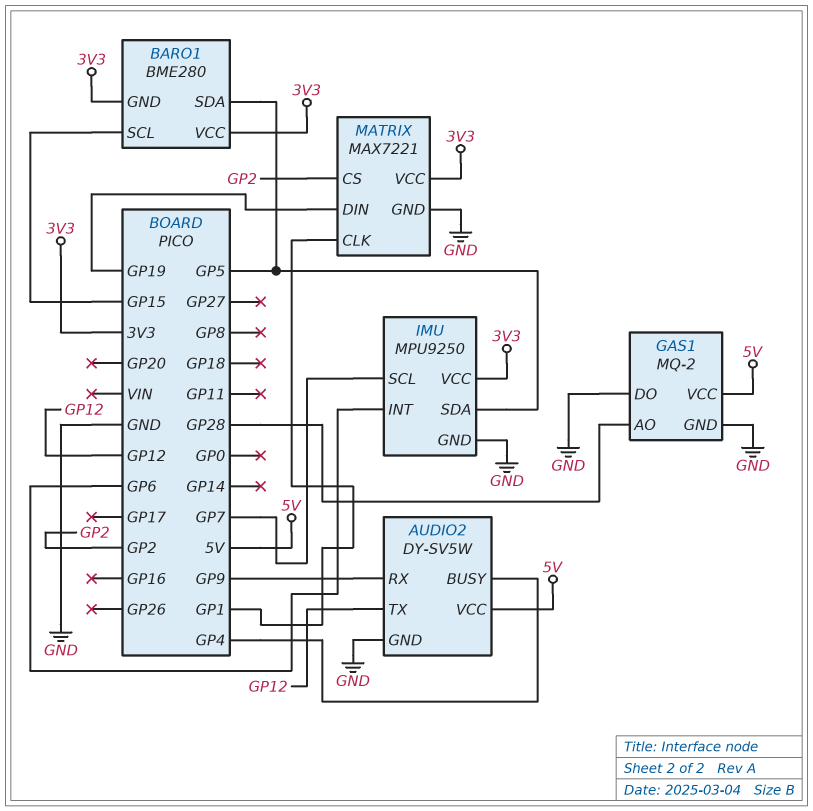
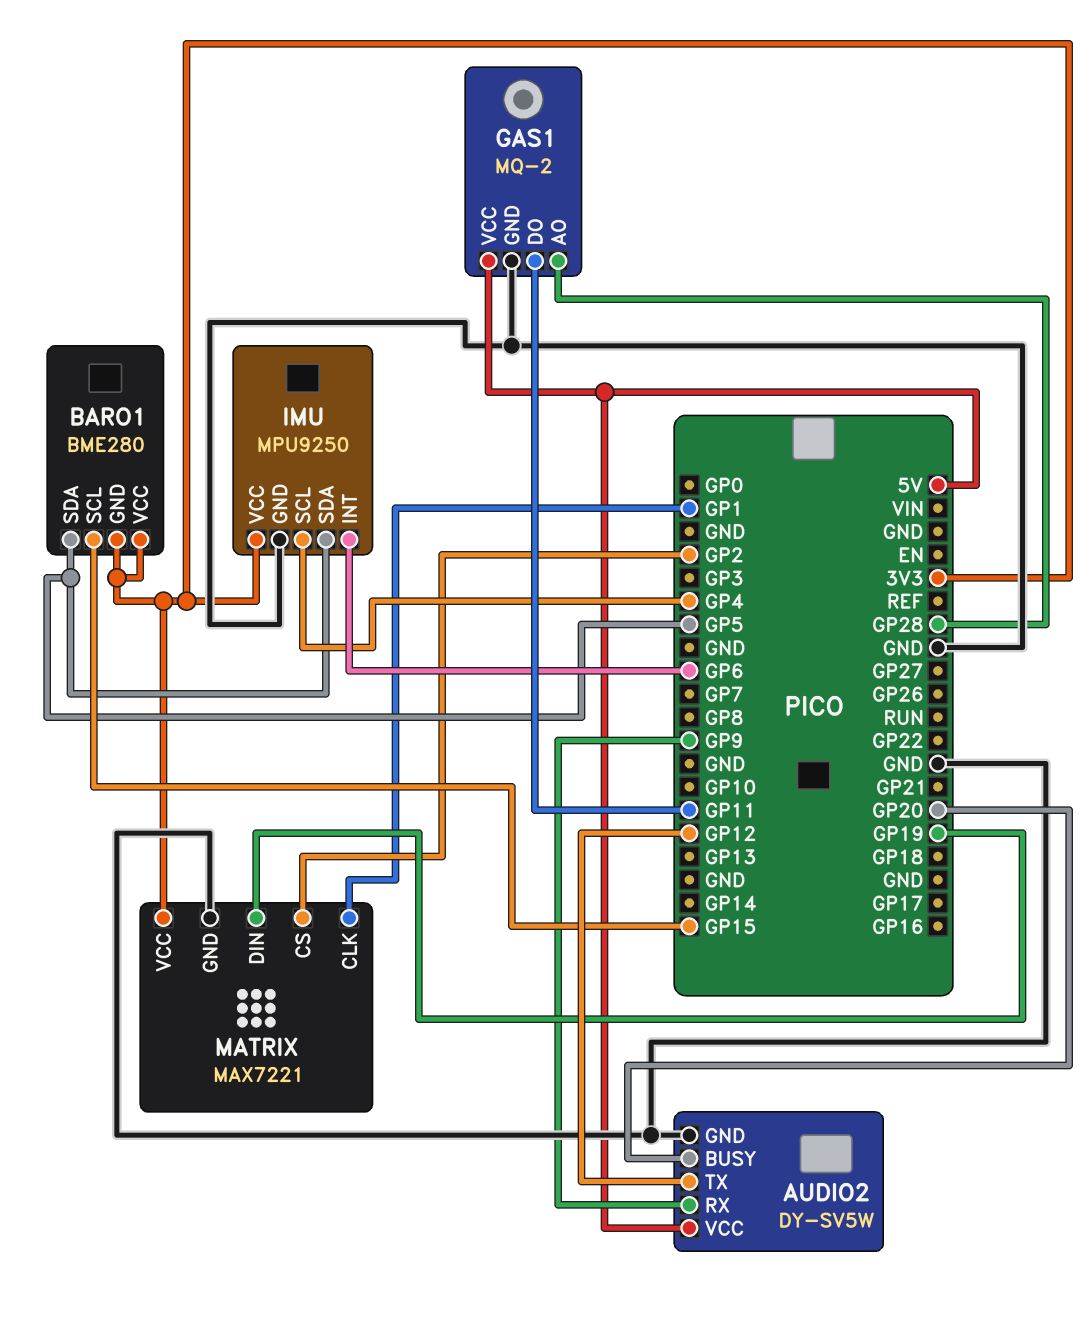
AUDIO2 pin BUSY: GP4 -> GP20
GAS1 pin DO: GND -> GP11
IMU pin SCL: GP7 -> GP4

